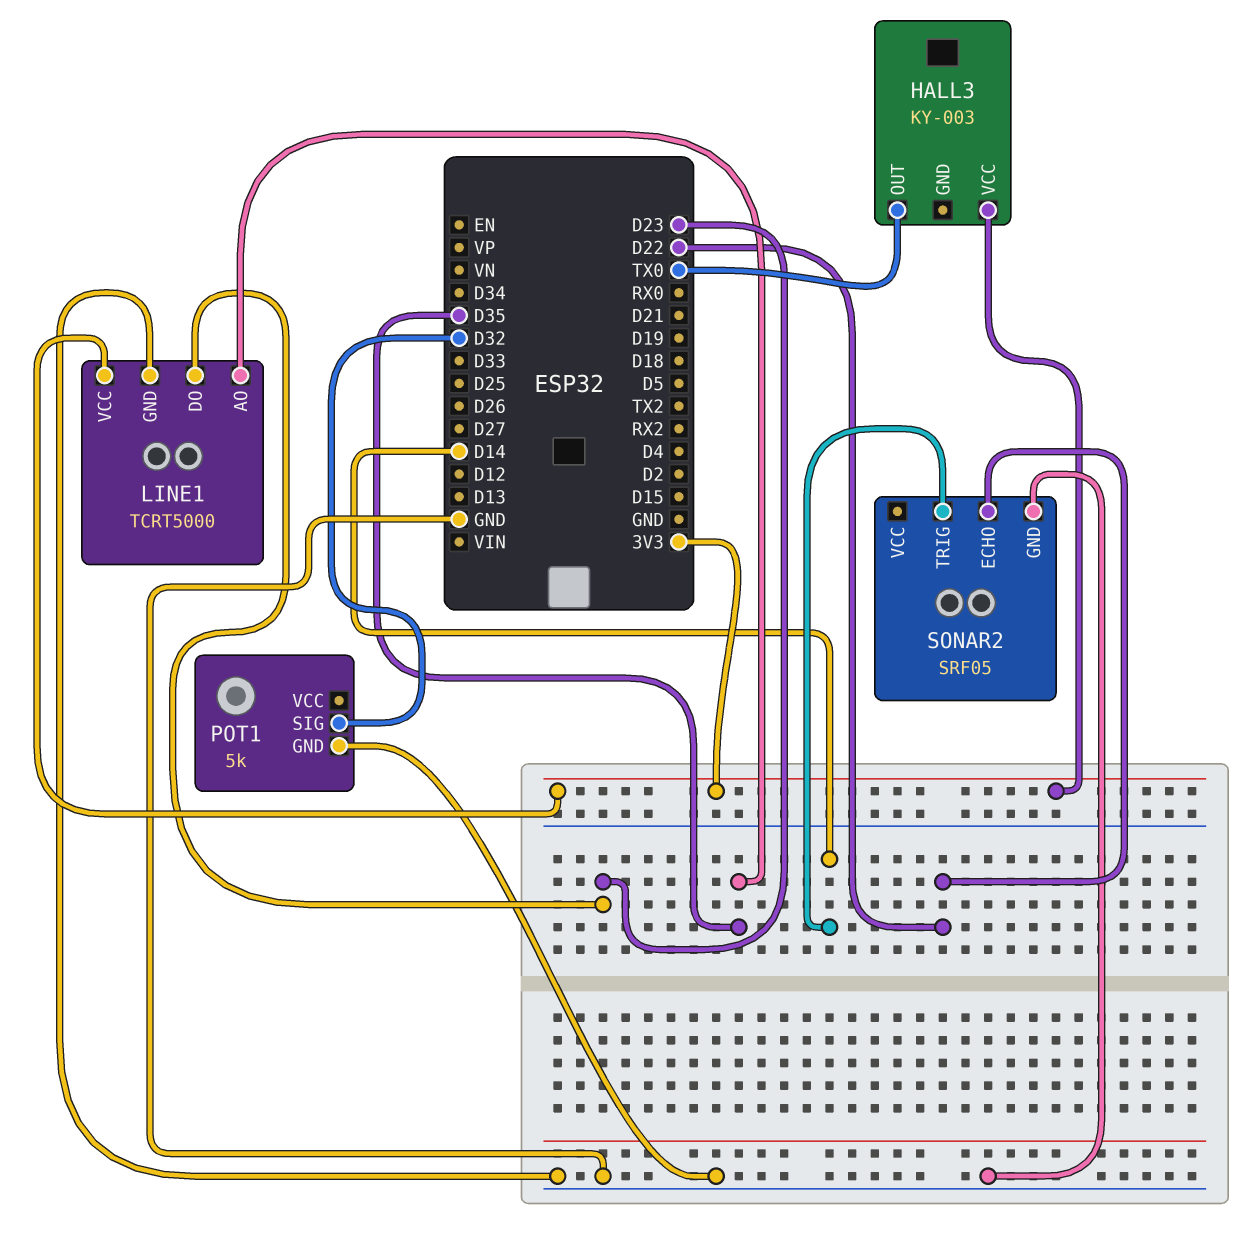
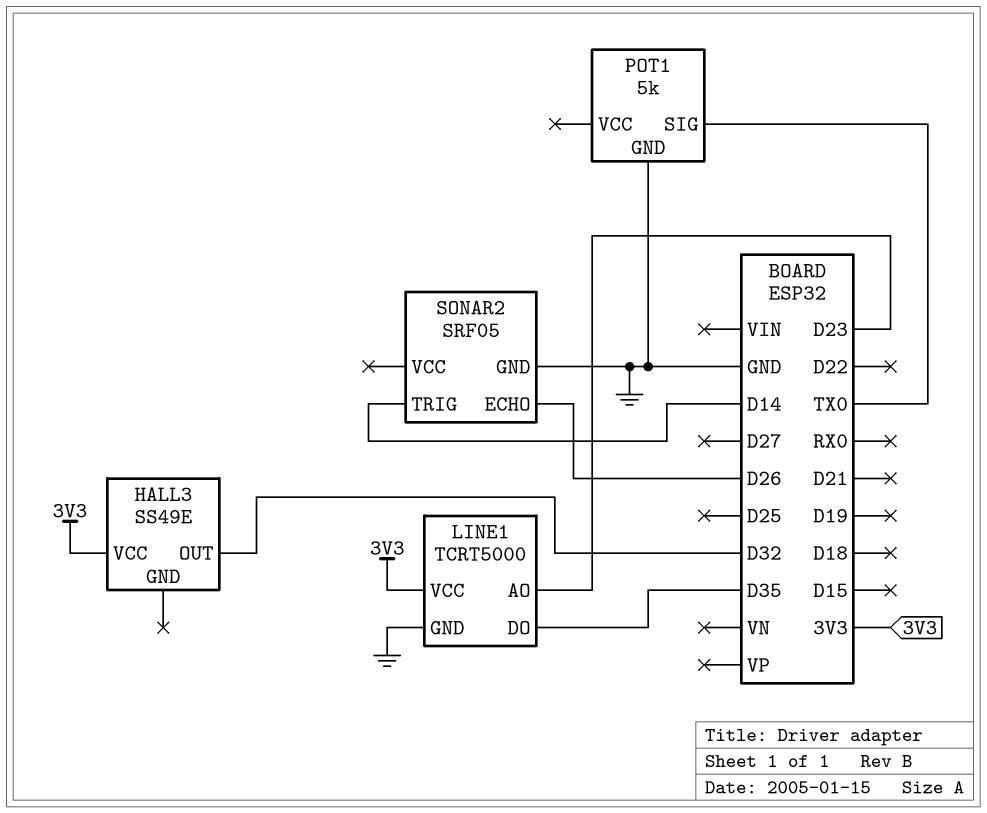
HALL3: KY-003 -> SS49E
HALL3 pin OUT: TX0 -> D32
LINE1 pin AO: D35 -> D23
LINE1 pin DO: D23 -> D35
POT1 pin SIG: D32 -> TX0
SONAR2 pin ECHO: D22 -> D26

